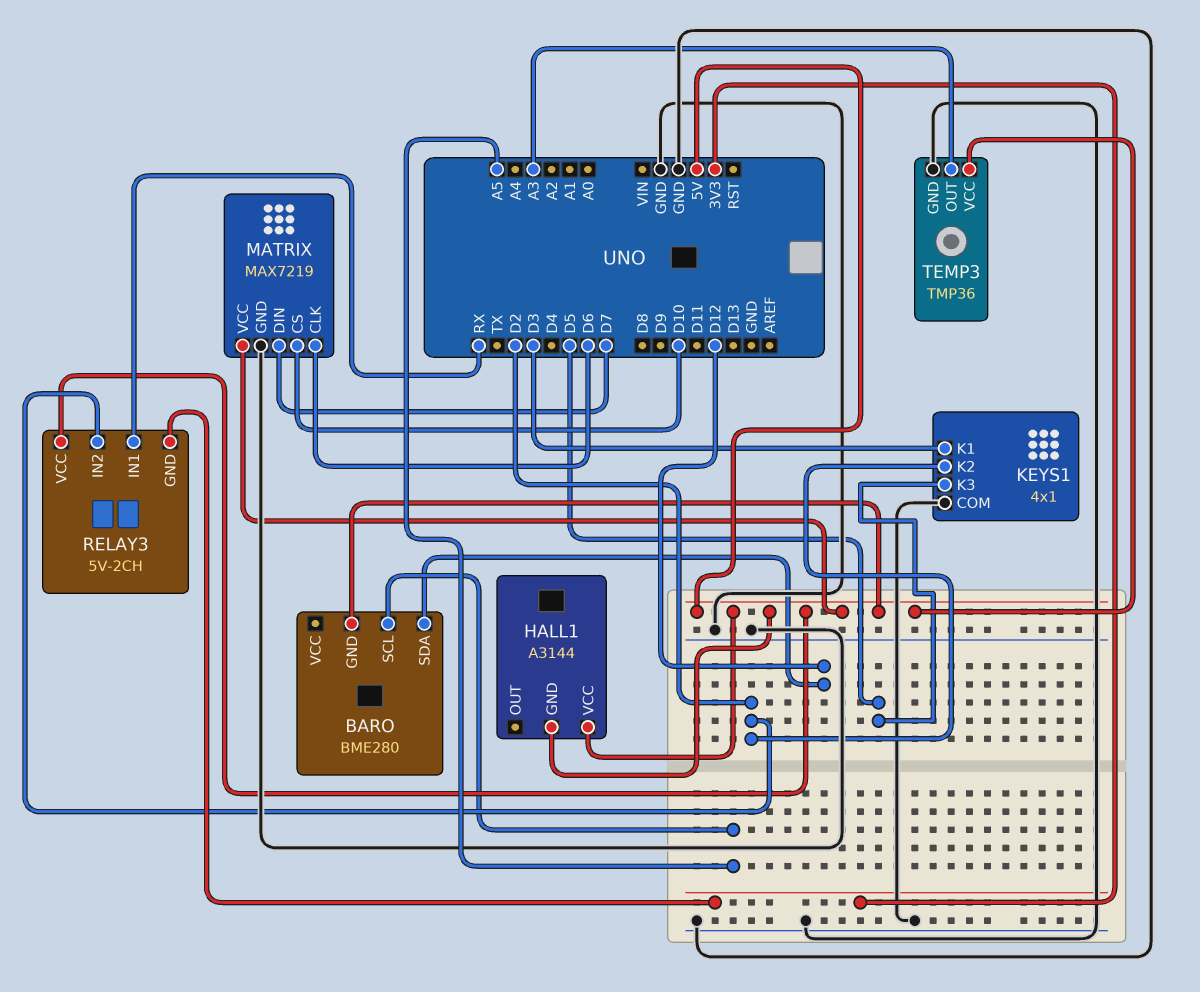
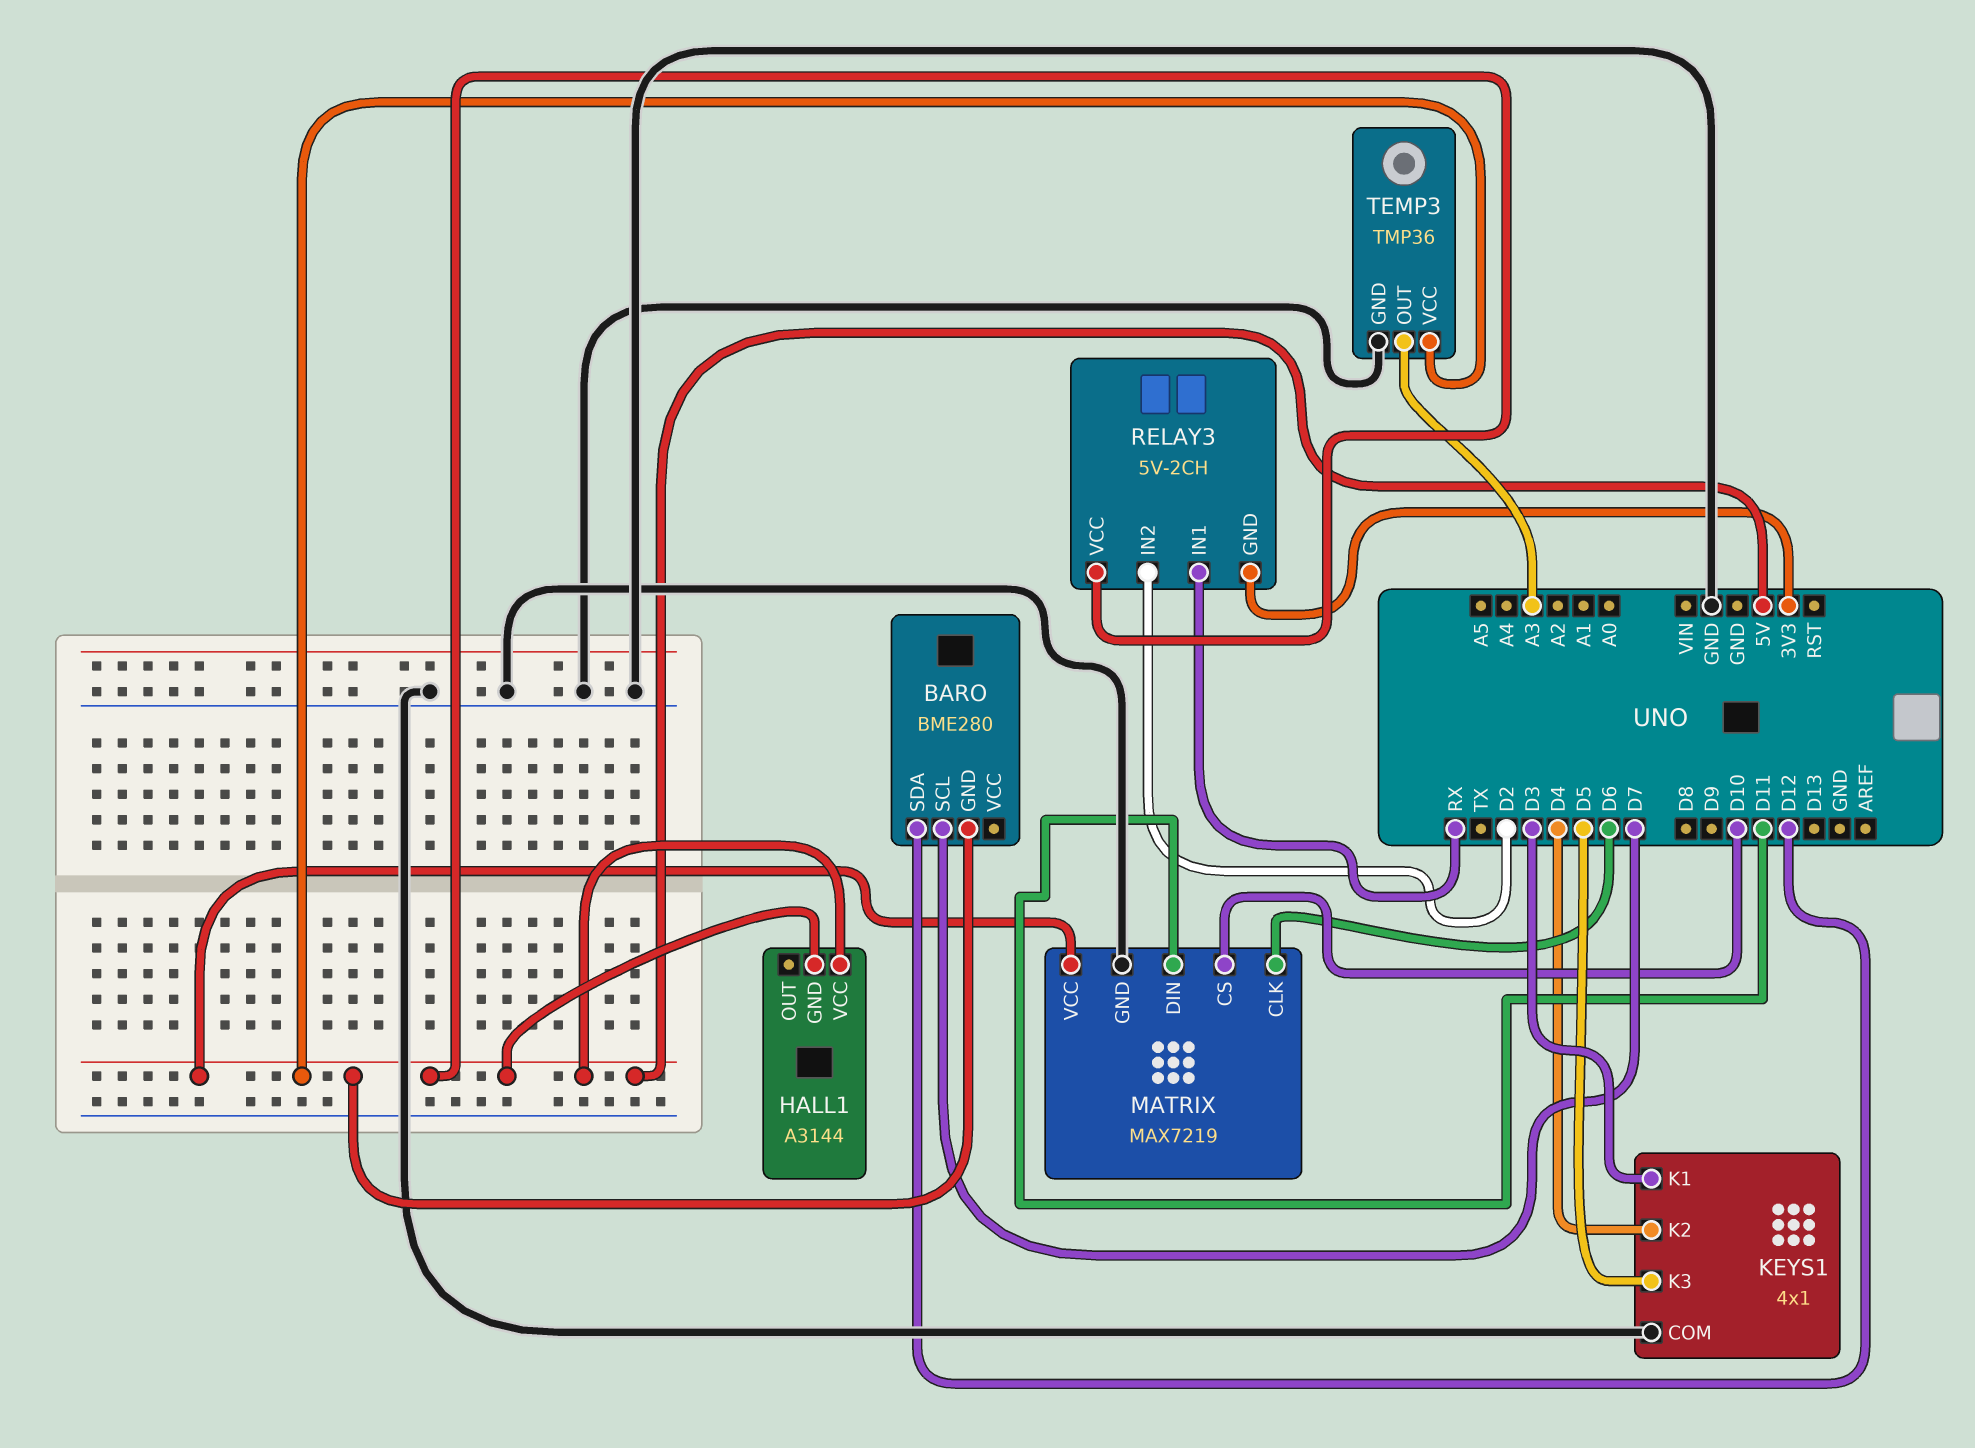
BARO pin SCL: A5 -> D7
KEYS1 pin K2: D2 -> D4
MATRIX pin DIN: D7 -> D11

